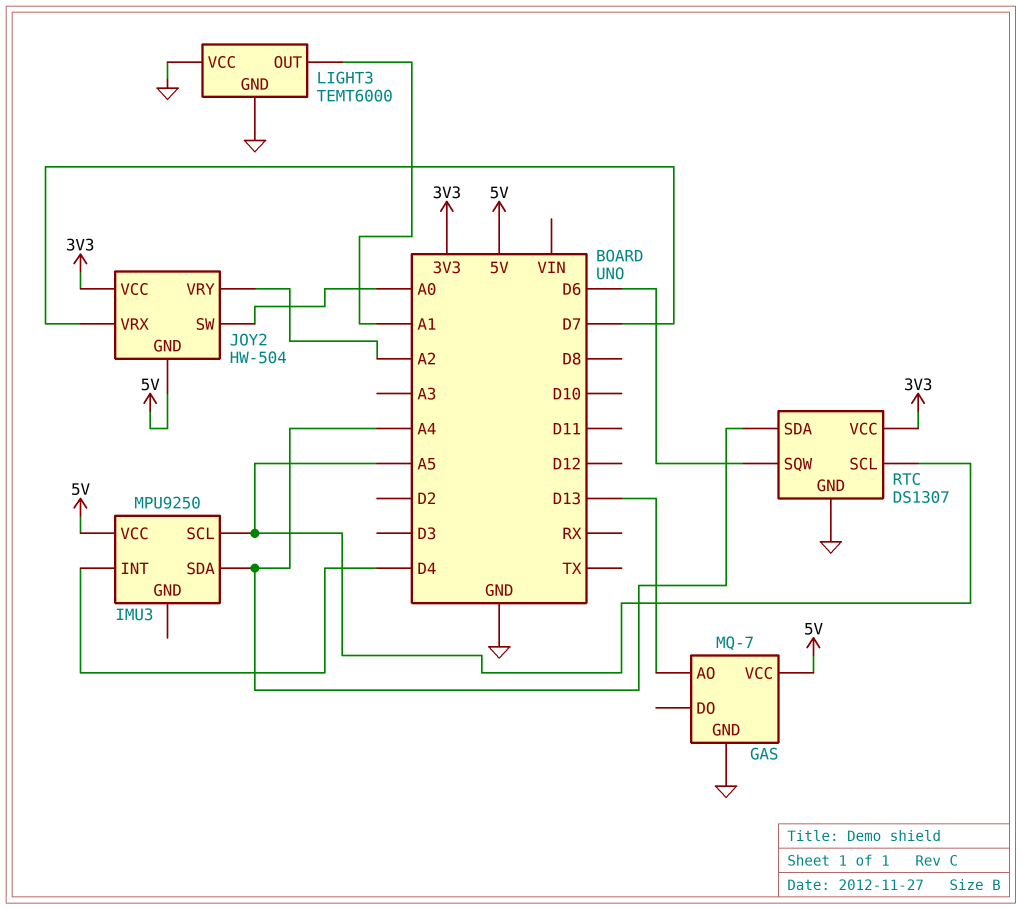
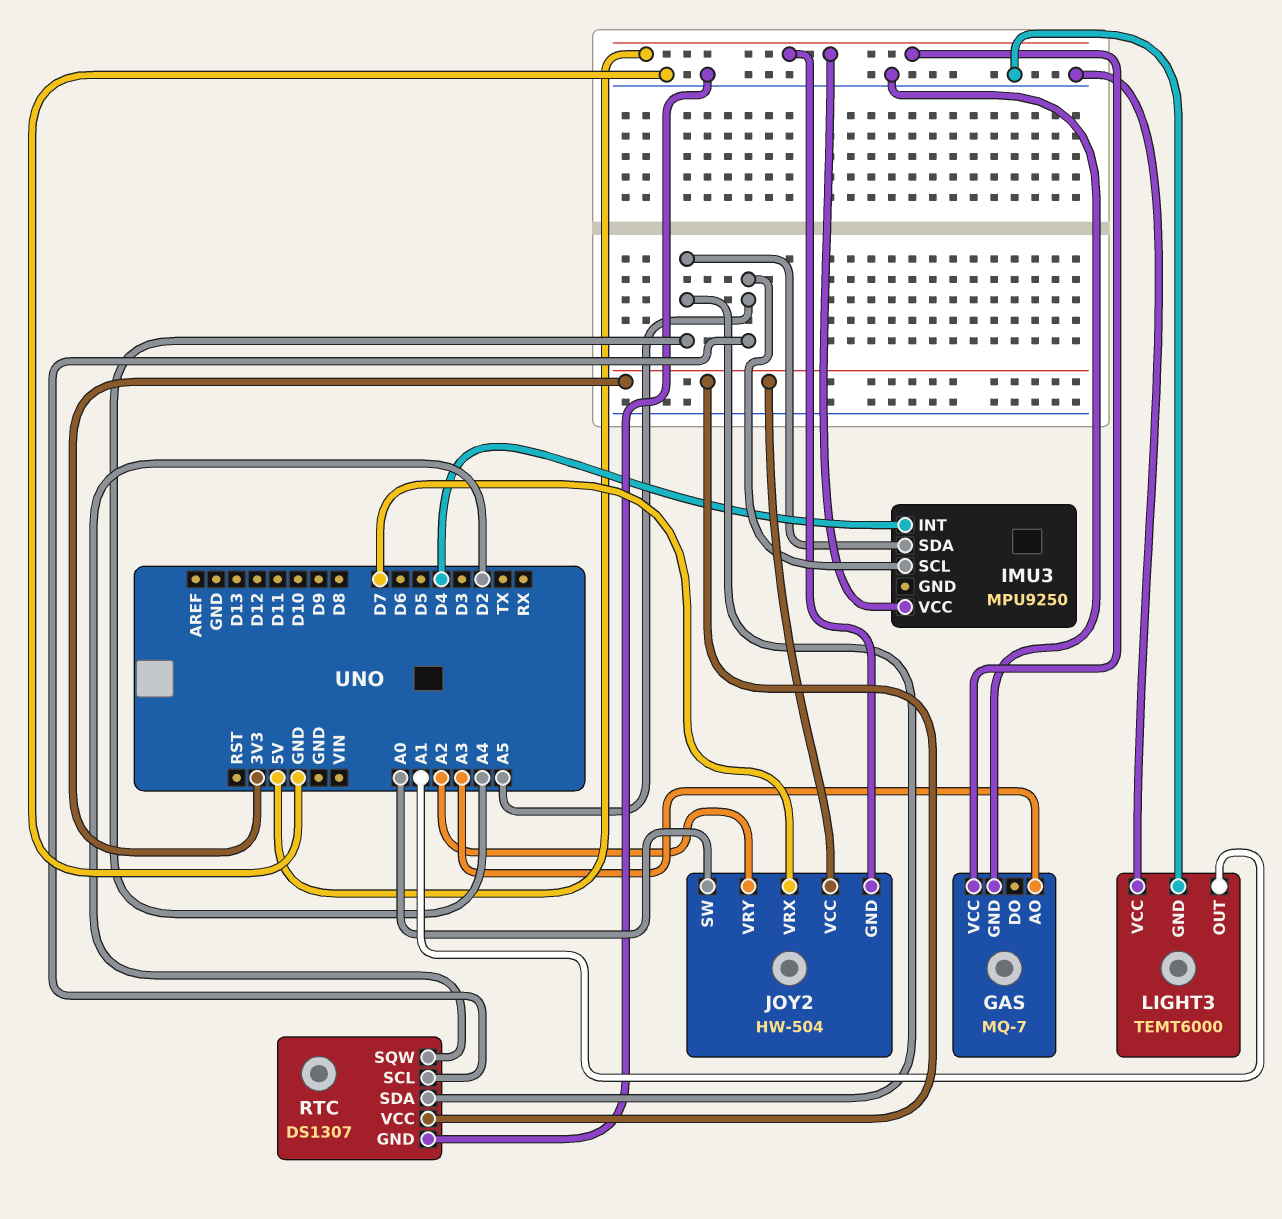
GAS pin AO: D13 -> A3
RTC pin SQW: D6 -> D2

